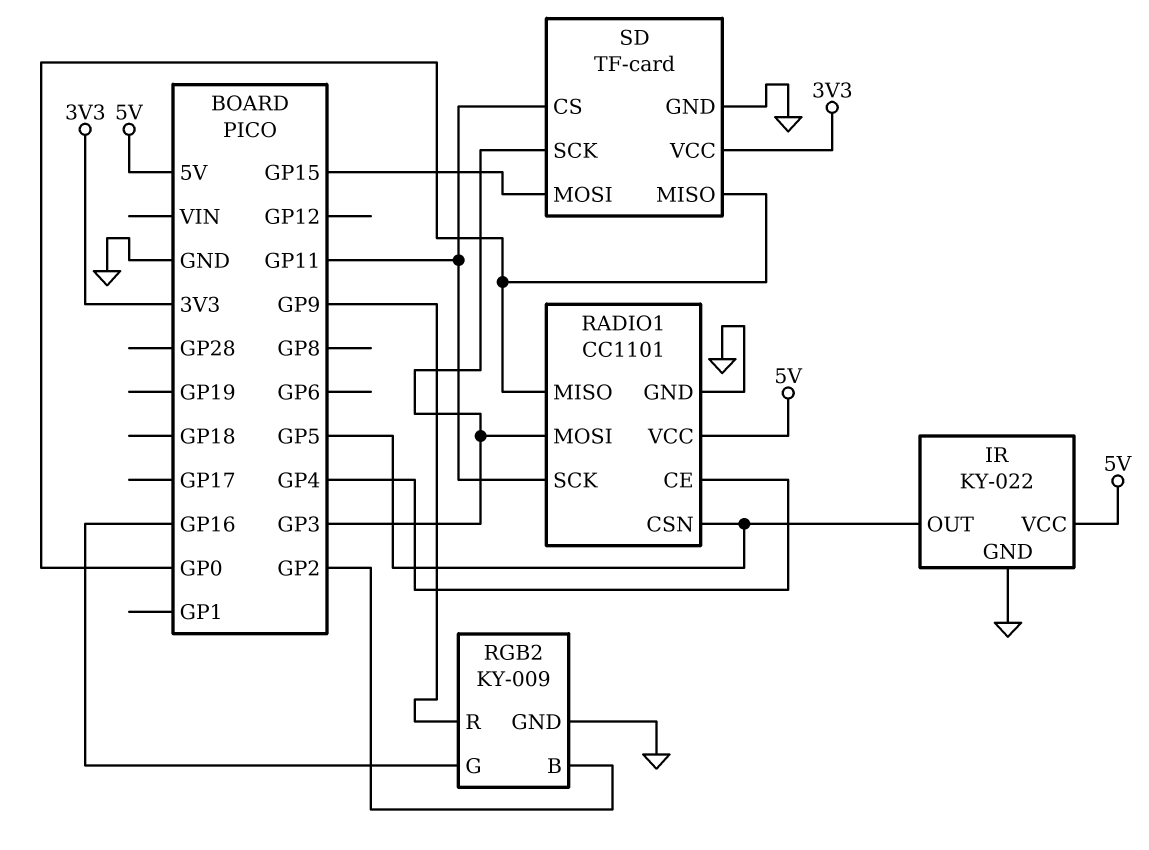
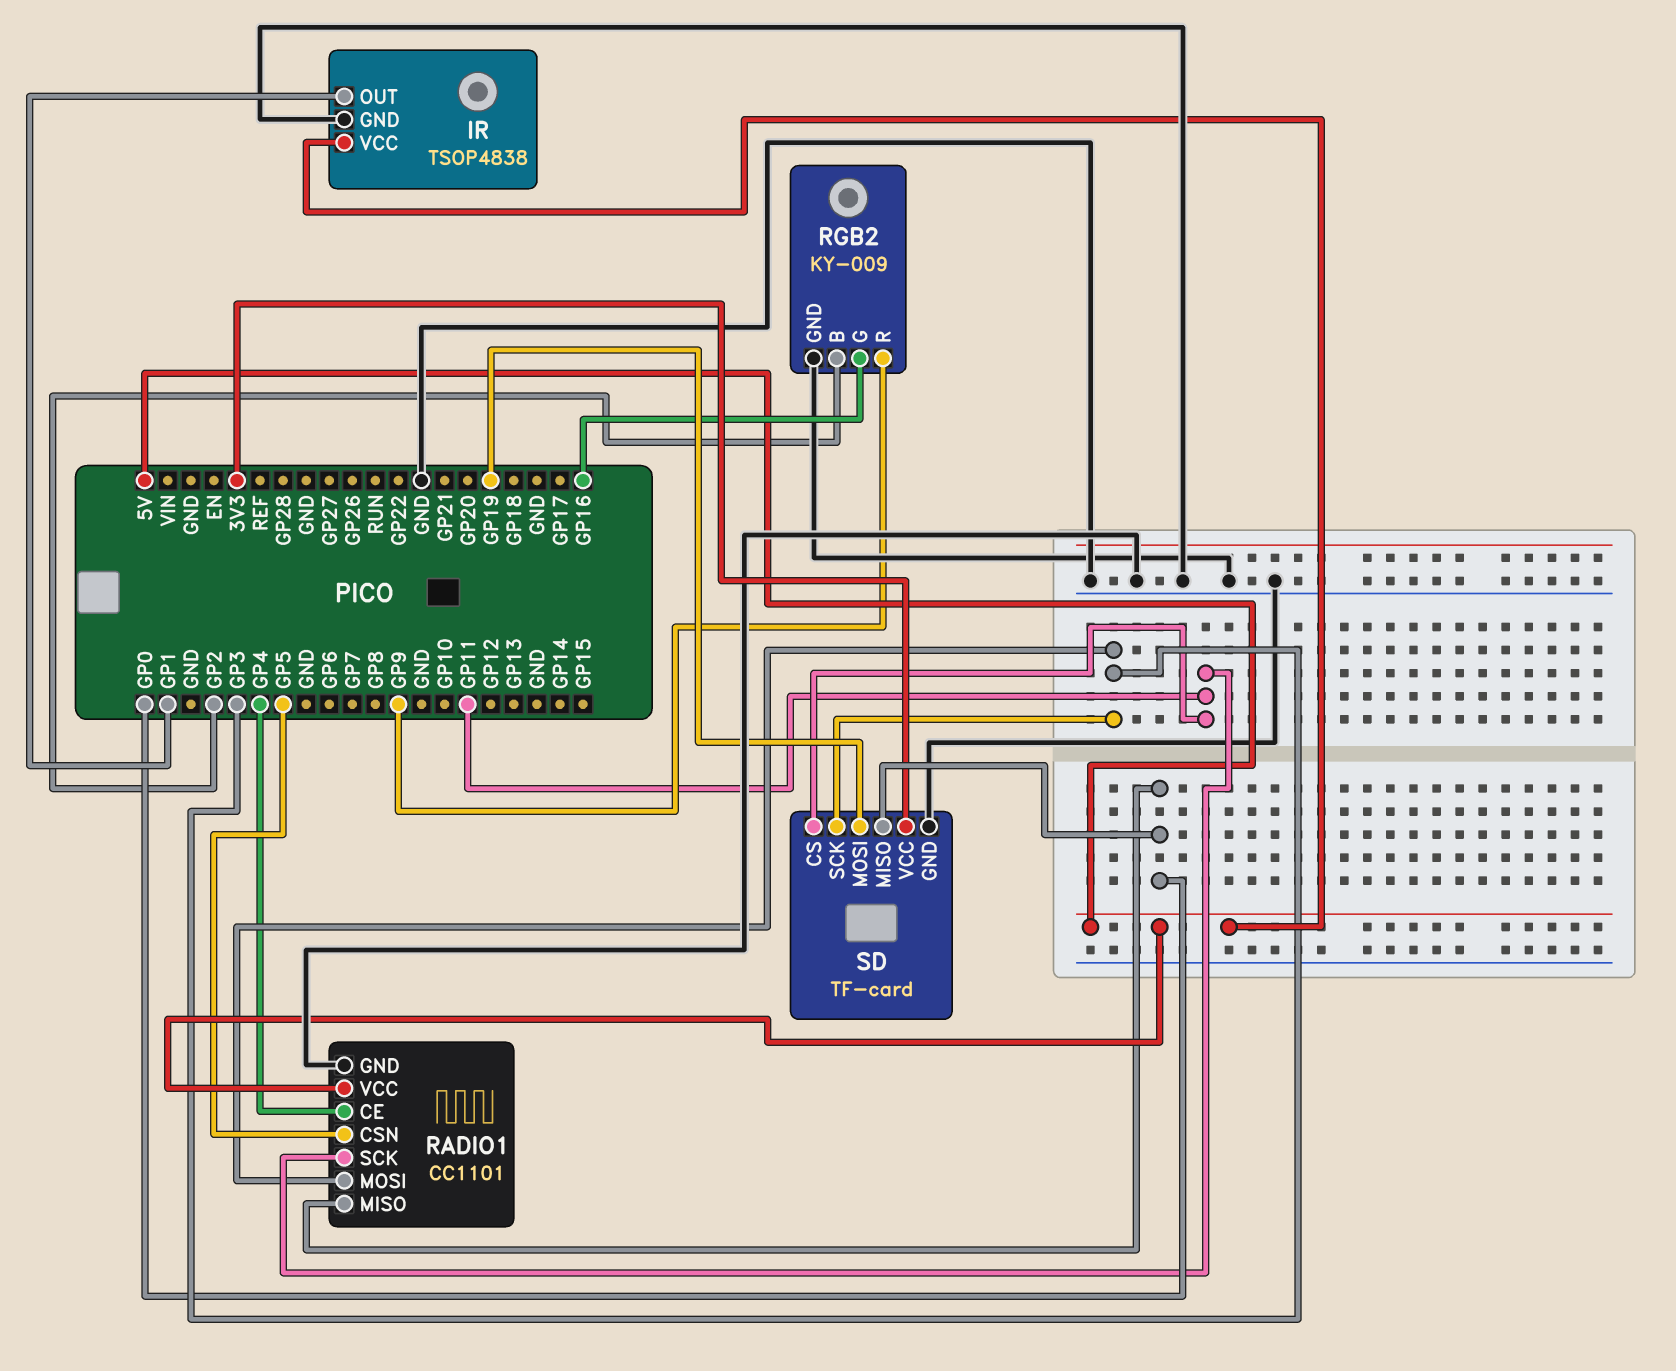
IR: KY-022 -> TSOP4838
IR pin OUT: GP5 -> GP1
SD pin MOSI: GP15 -> GP19

